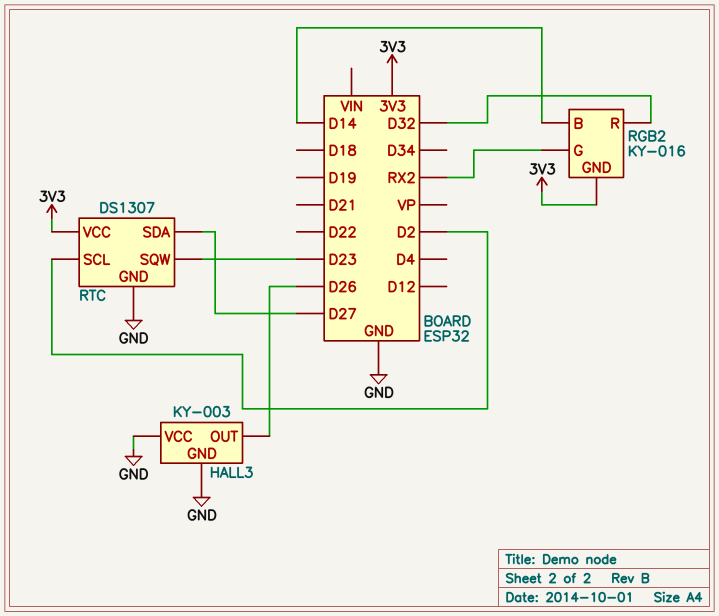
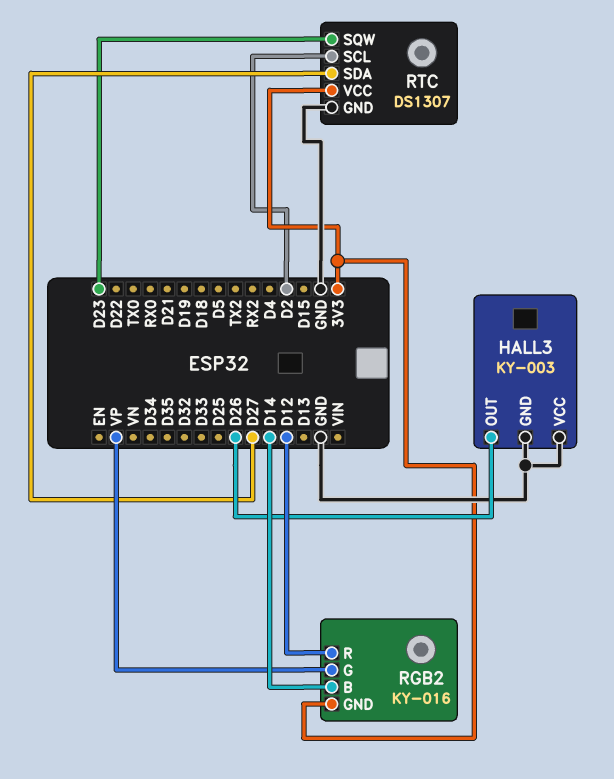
RGB2 pin G: RX2 -> VP
RGB2 pin R: D32 -> D12

